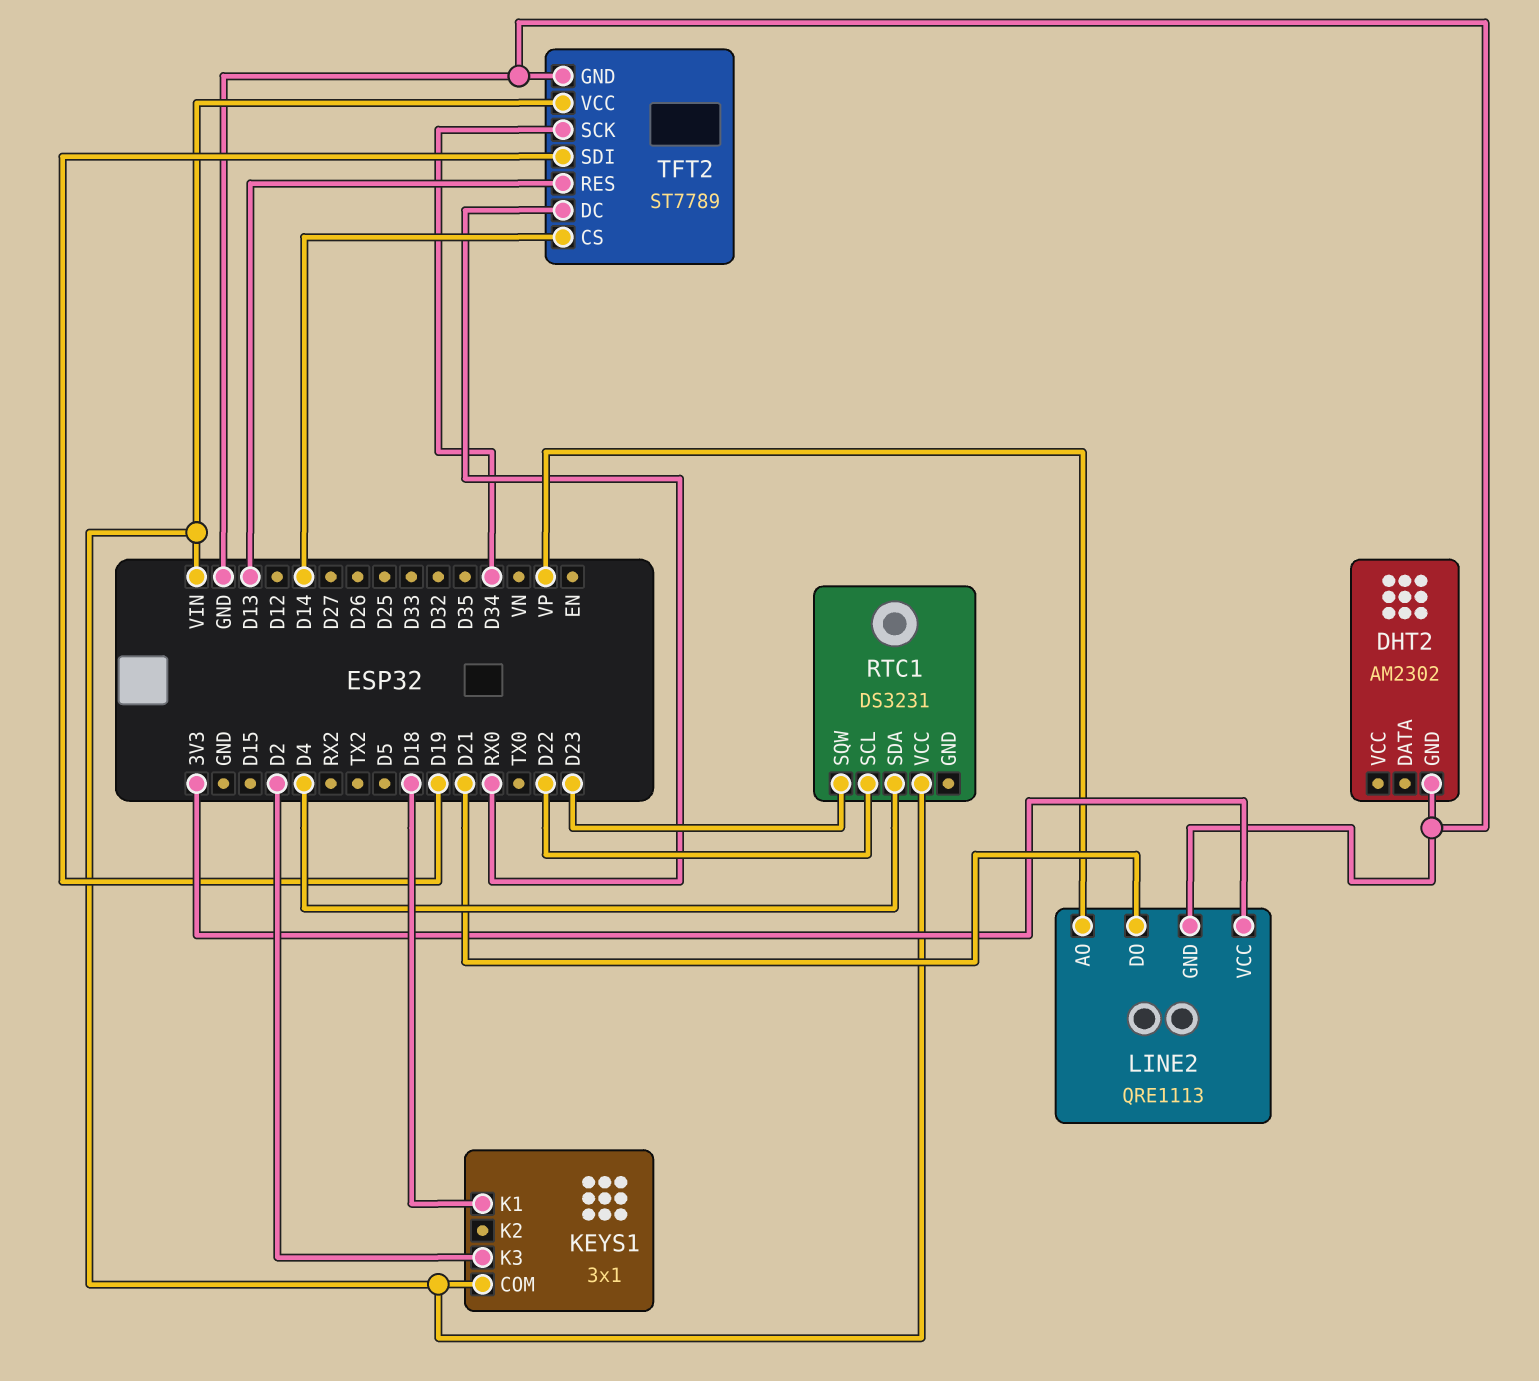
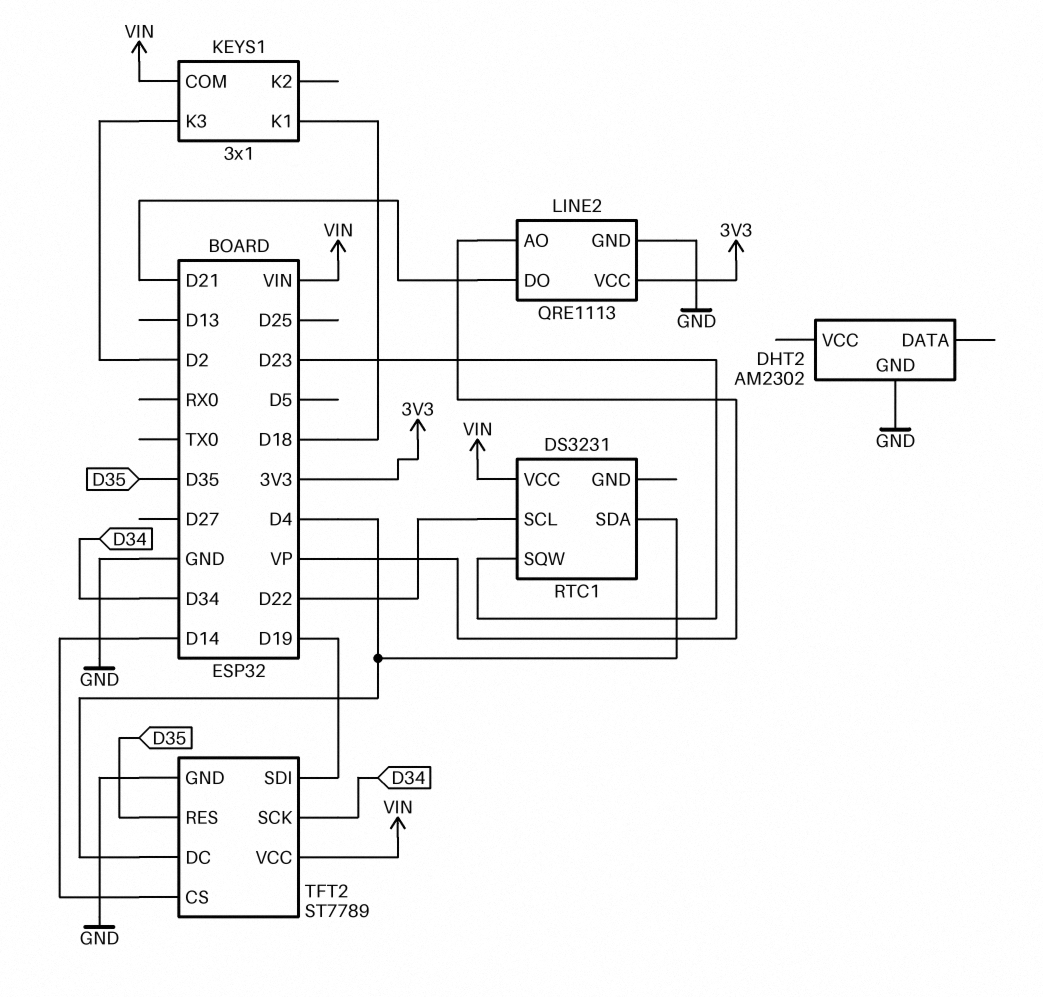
TFT2 pin DC: RX0 -> D4
TFT2 pin RES: D13 -> D35

